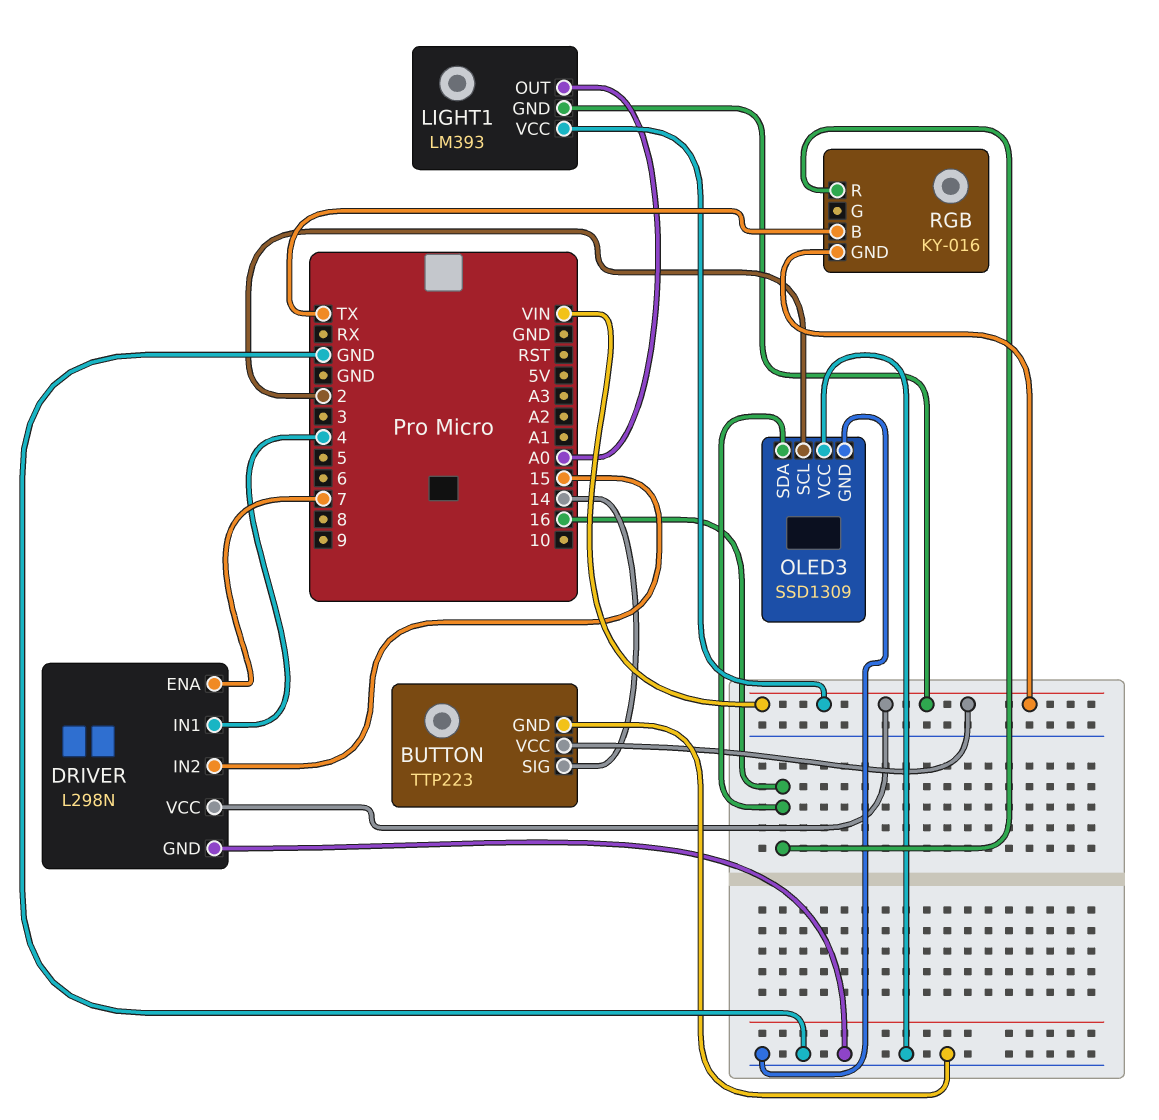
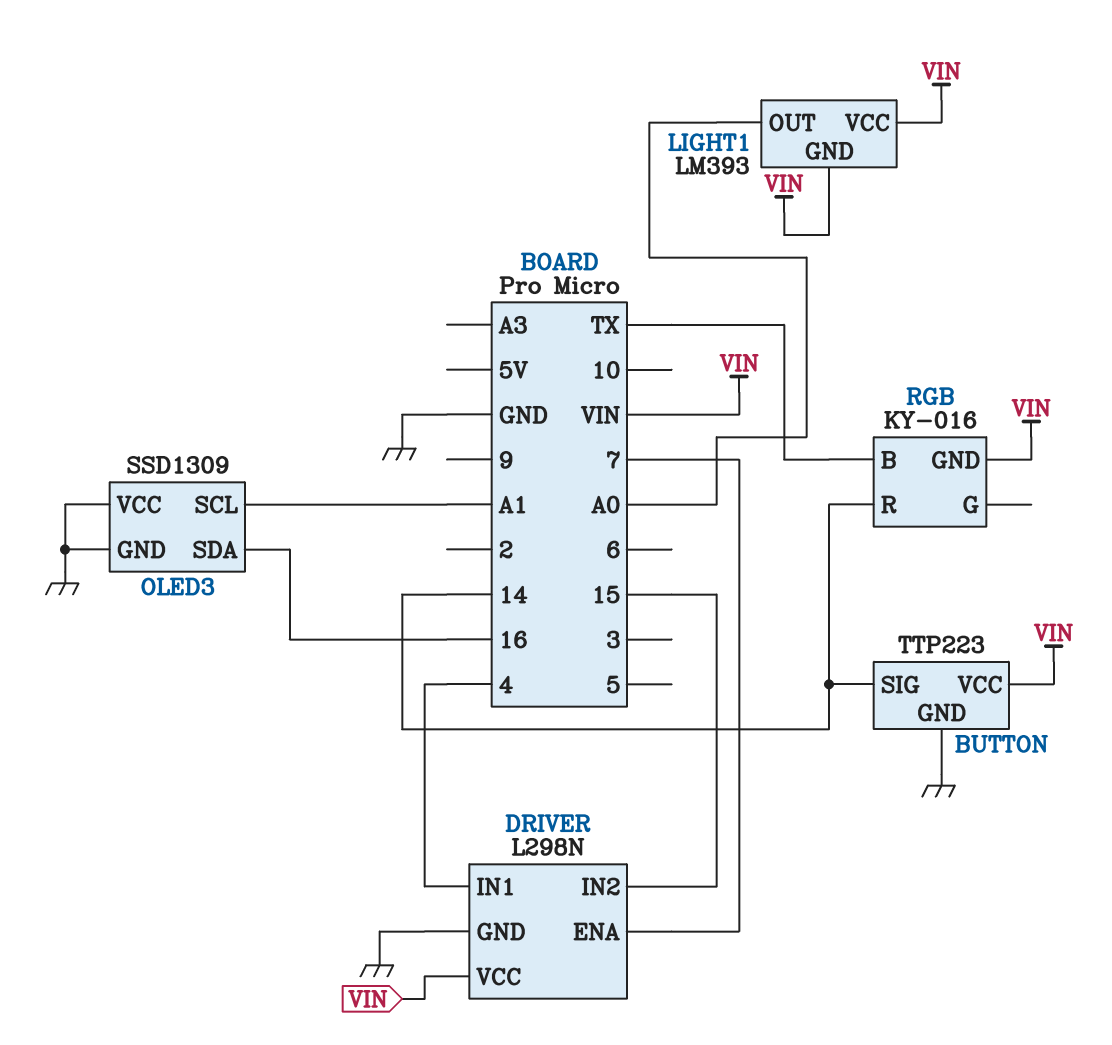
OLED3 pin SCL: 2 -> A1
RGB pin R: 16 -> 14

